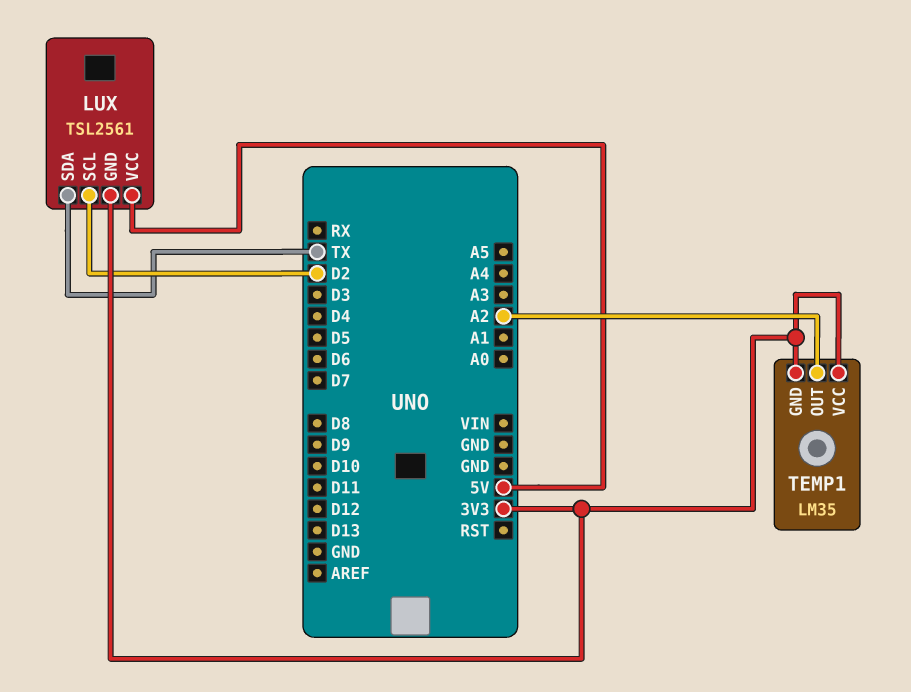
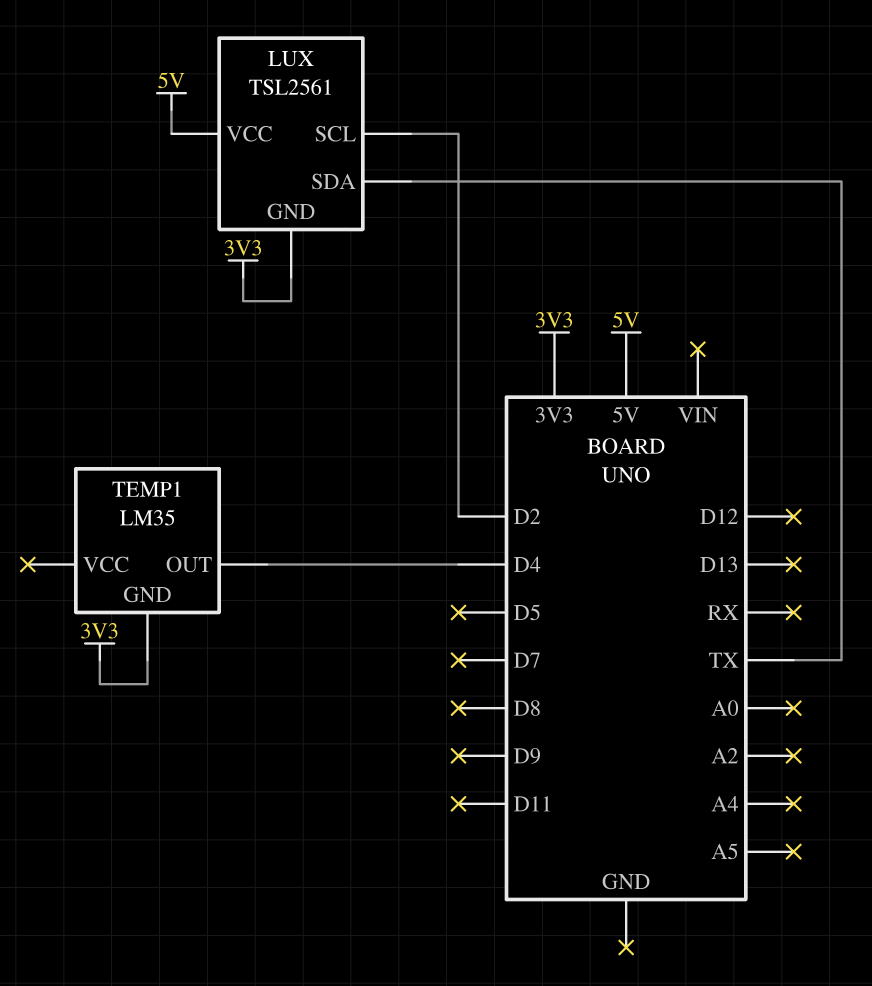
TEMP1 pin OUT: A2 -> D4
TEMP1 pin VCC: 3V3 -> none

